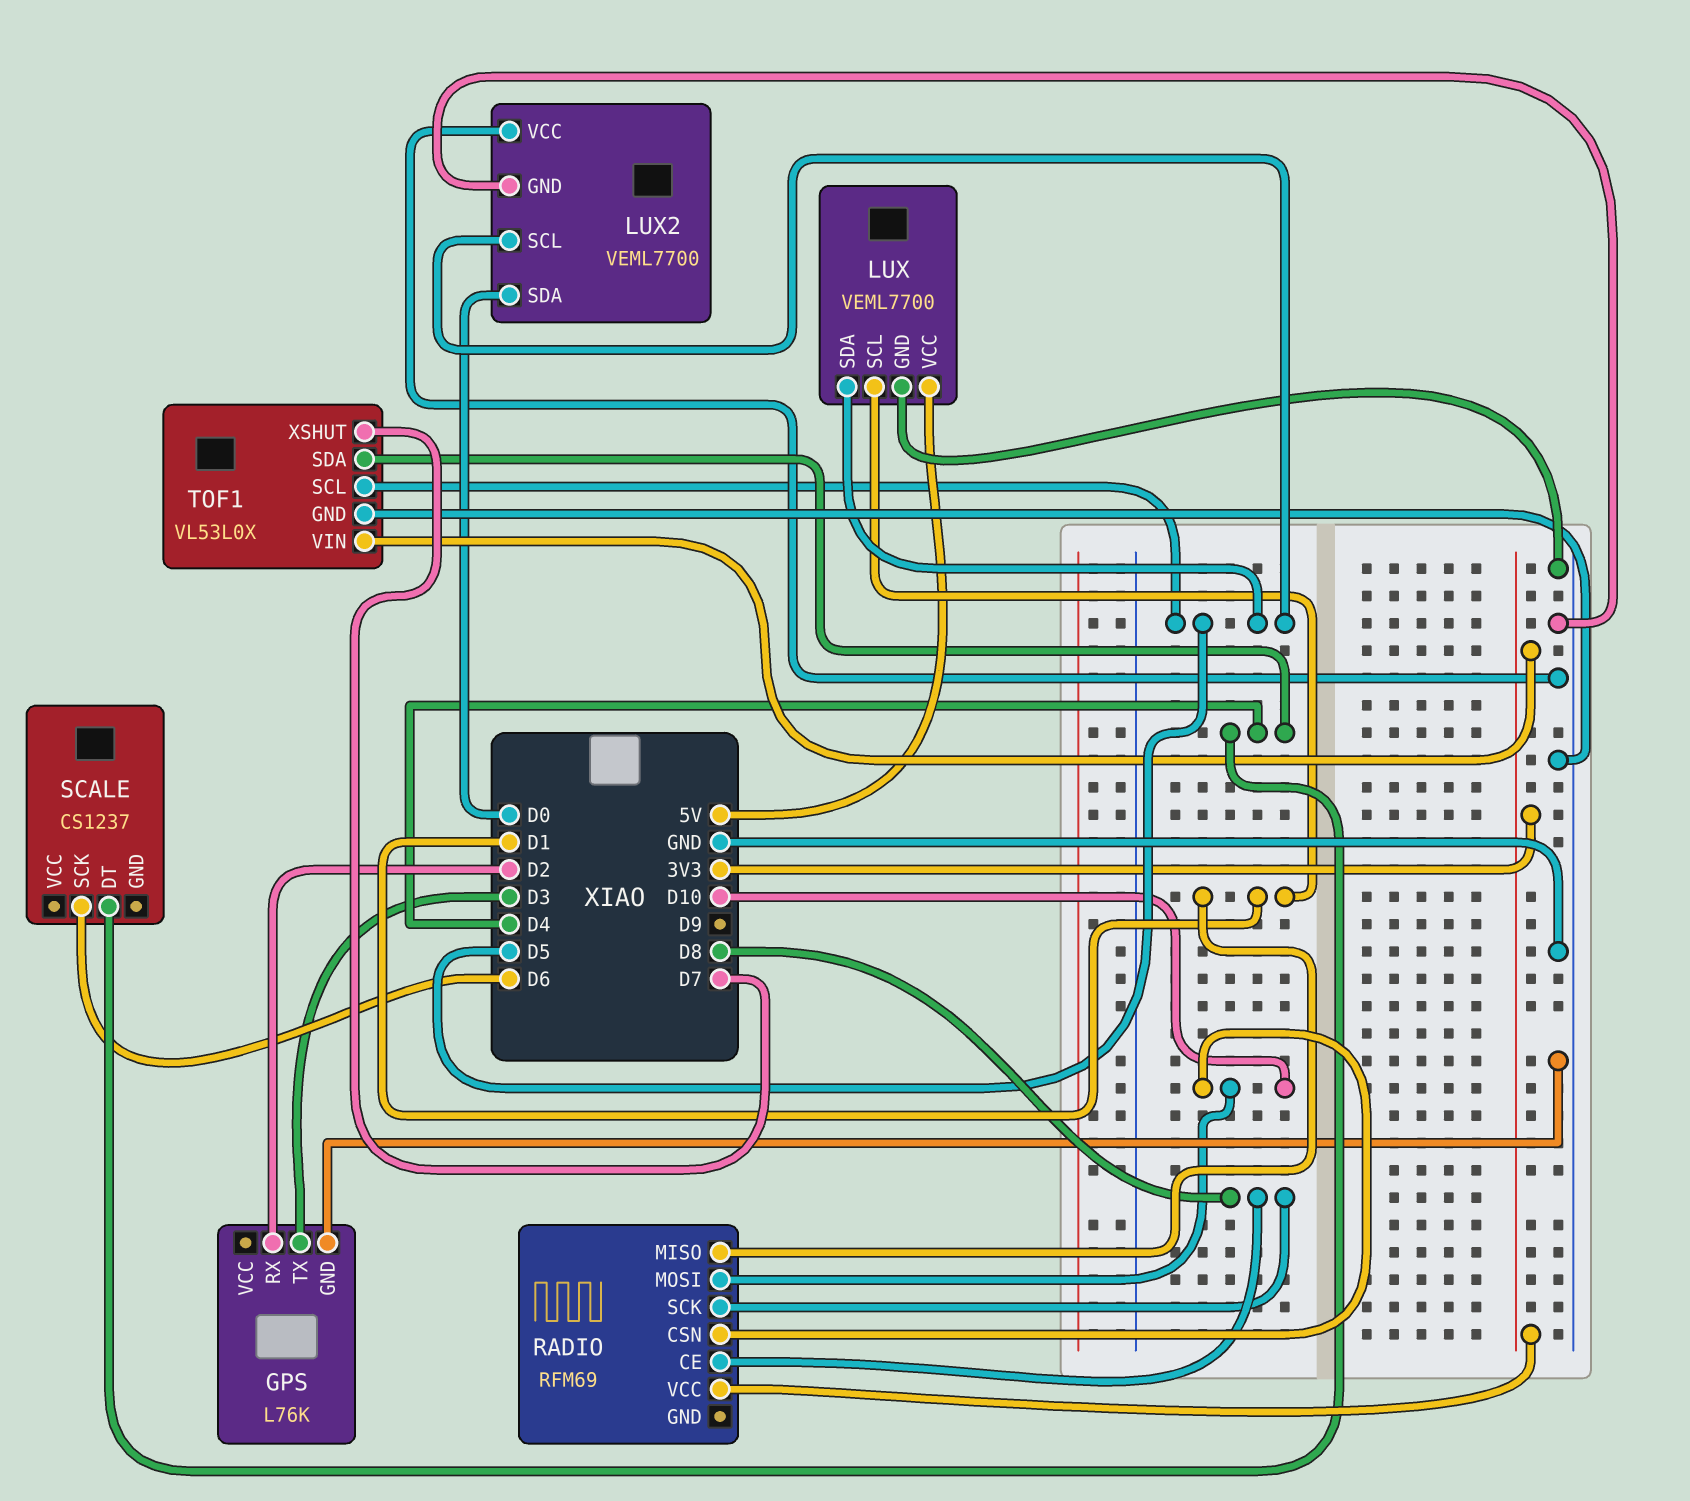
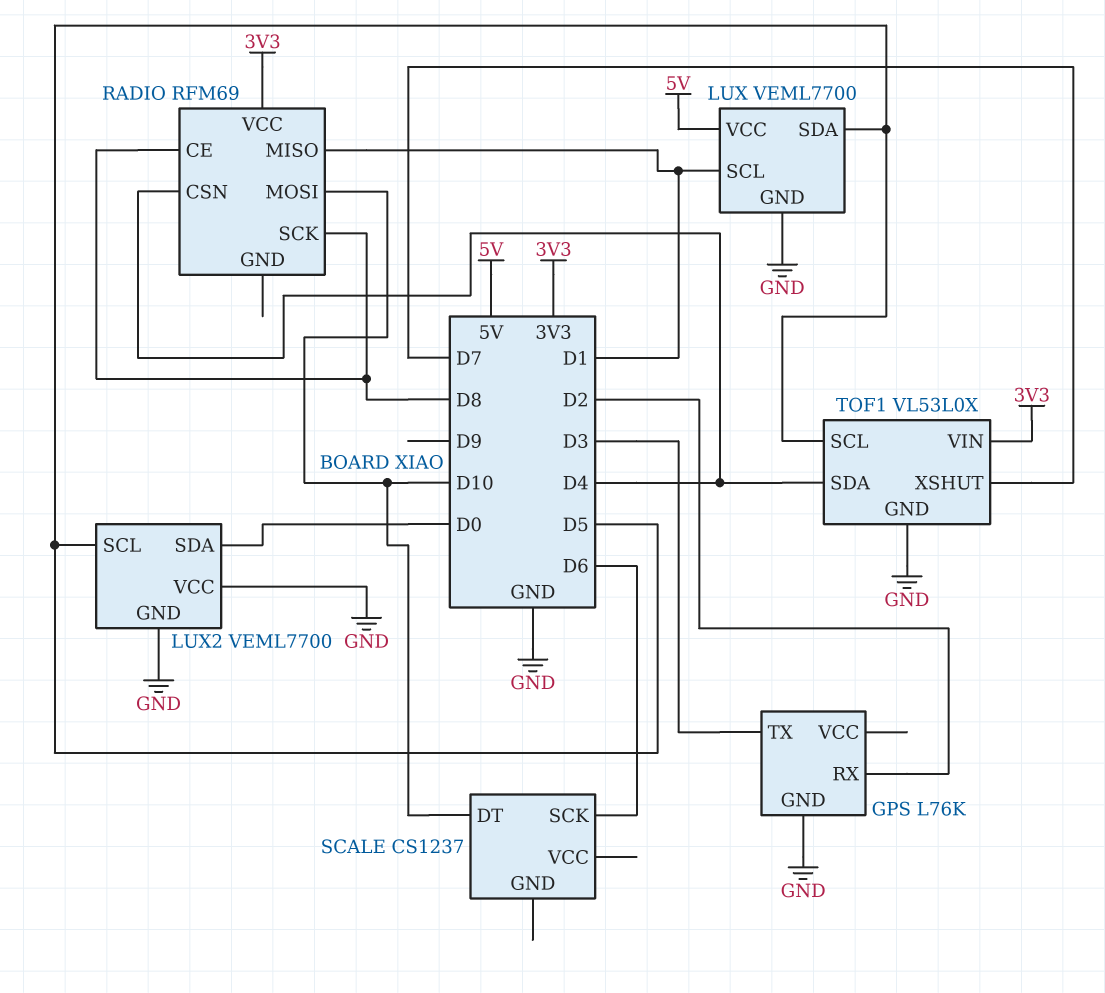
RADIO pin CSN: D10 -> D4
SCALE pin DT: D4 -> D10

